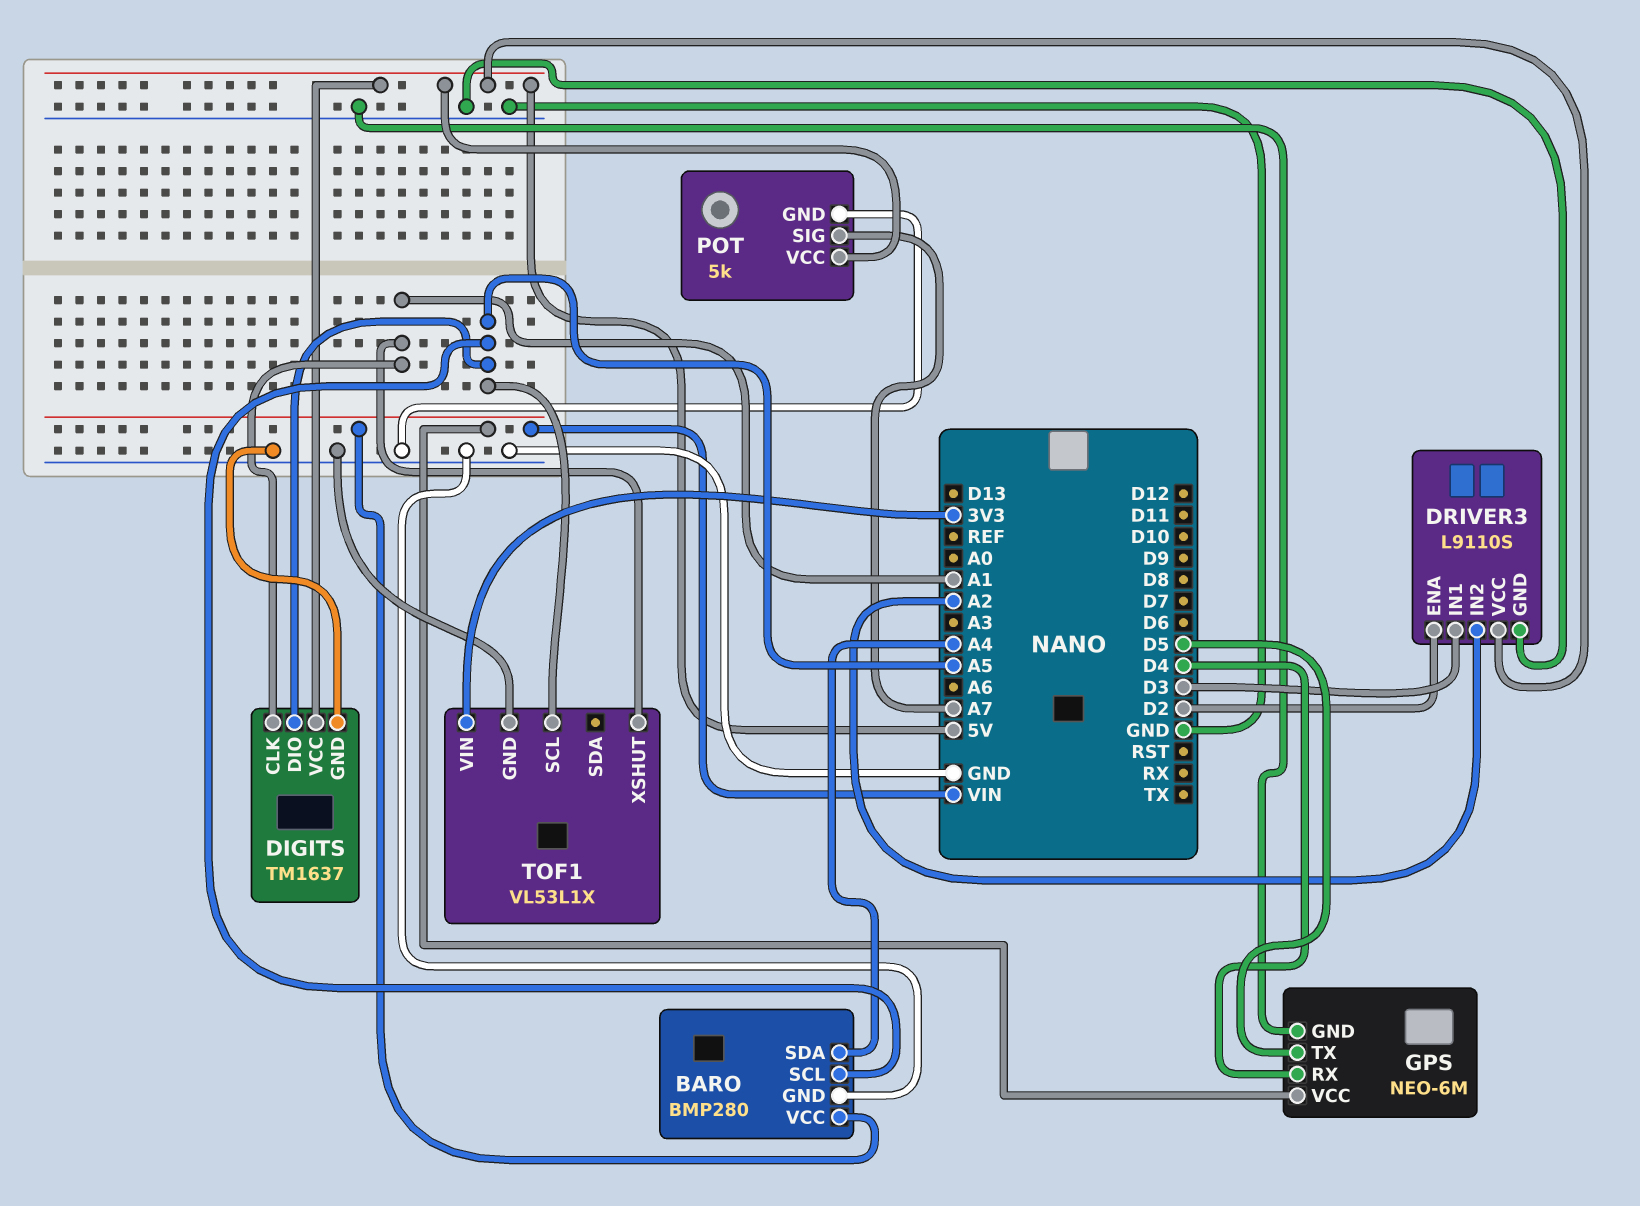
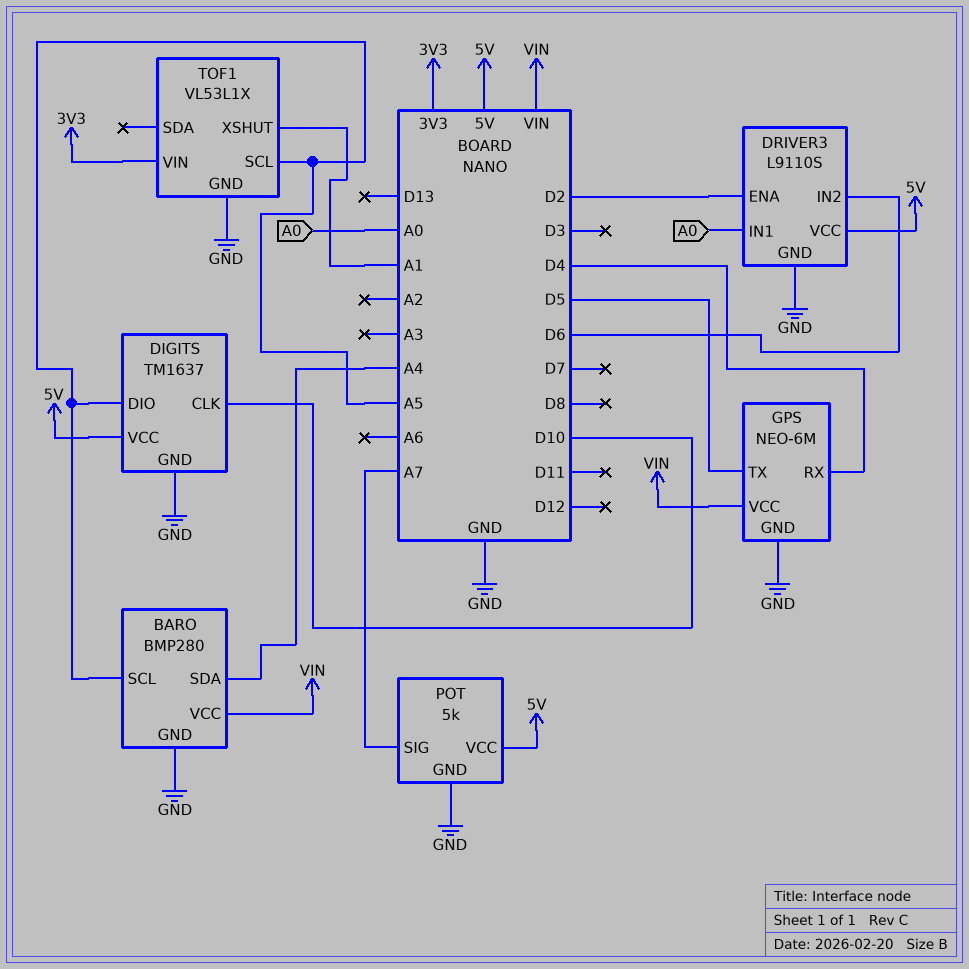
DIGITS pin CLK: A1 -> D10
DRIVER3 pin IN1: D3 -> A0
DRIVER3 pin IN2: A2 -> D6

